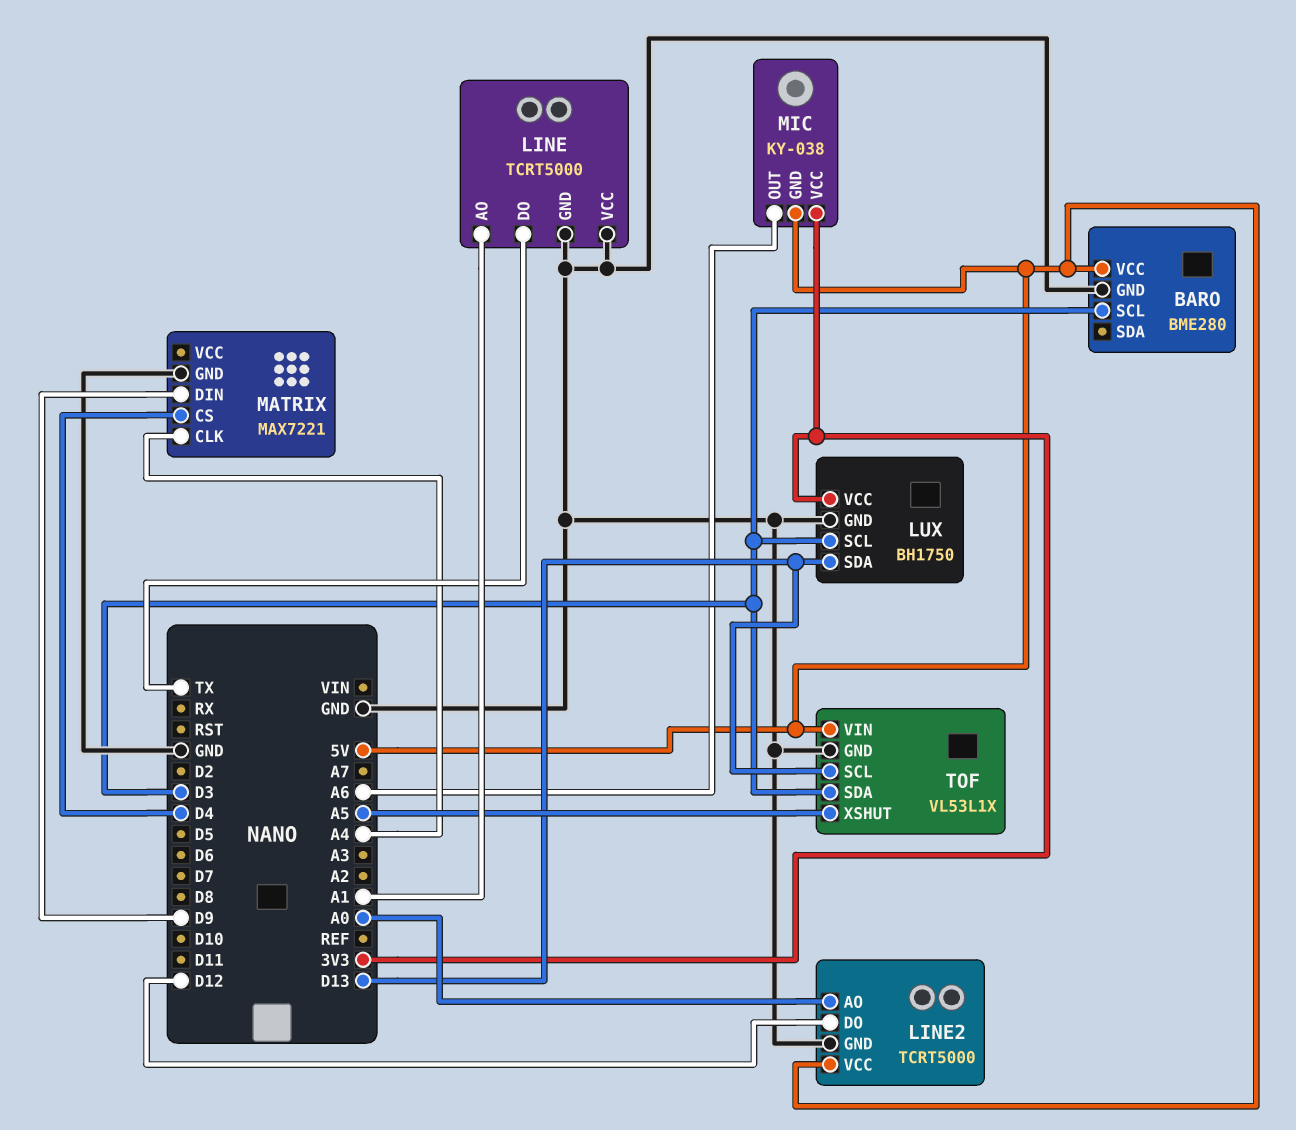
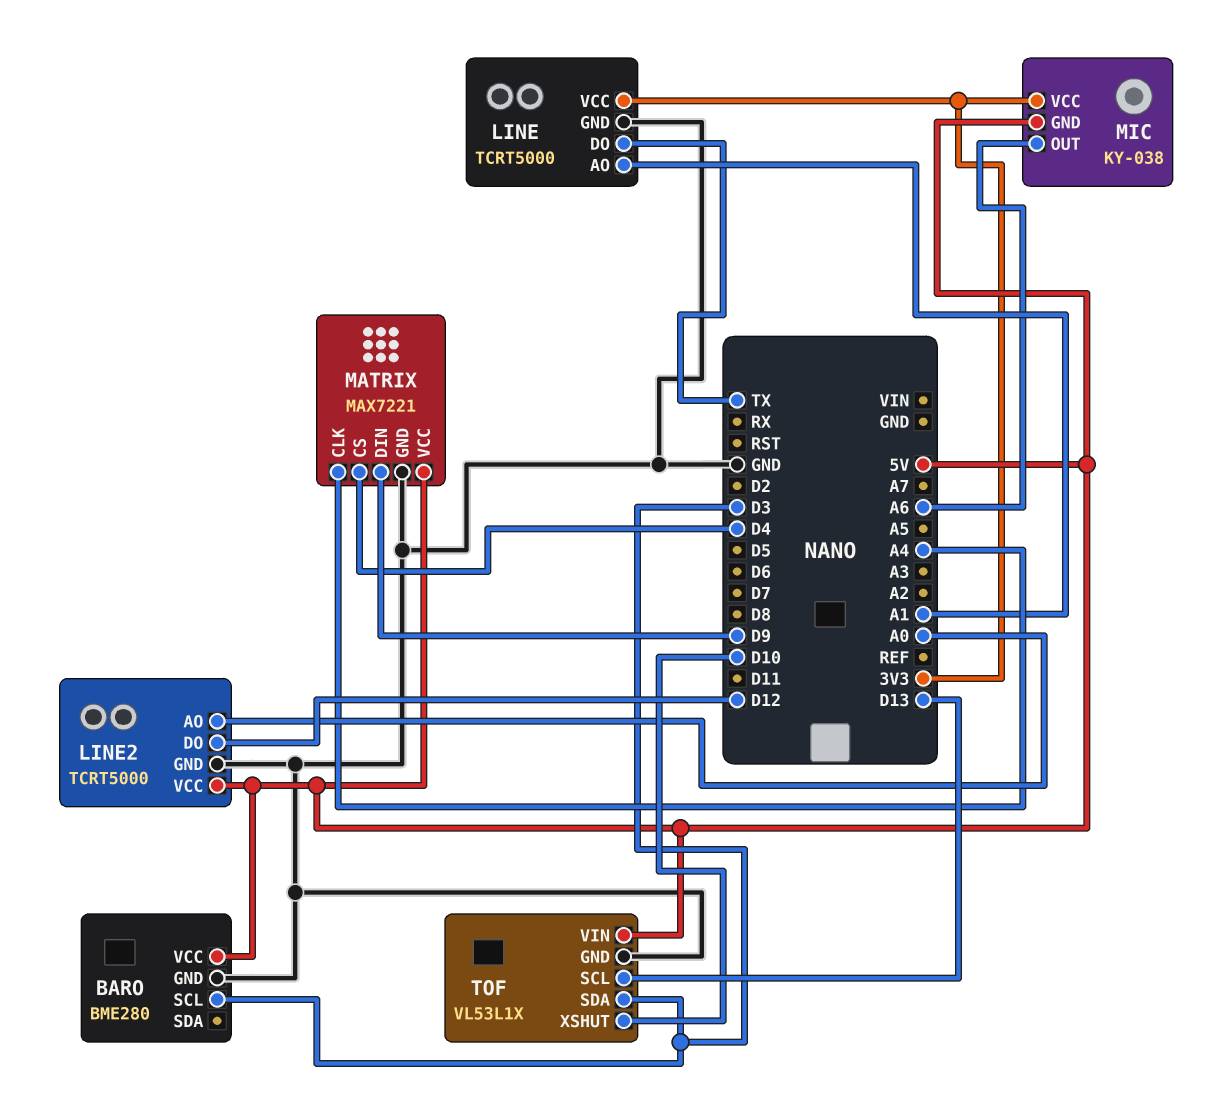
LINE pin VCC: GND -> 3V3
LUX: BH1750 -> none
LUX pin GND: GND -> none
LUX pin SCL: D3 -> none
LUX pin SDA: D13 -> none
LUX pin VCC: 3V3 -> none
MATRIX pin VCC: none -> 5V
TOF pin XSHUT: A5 -> D10

